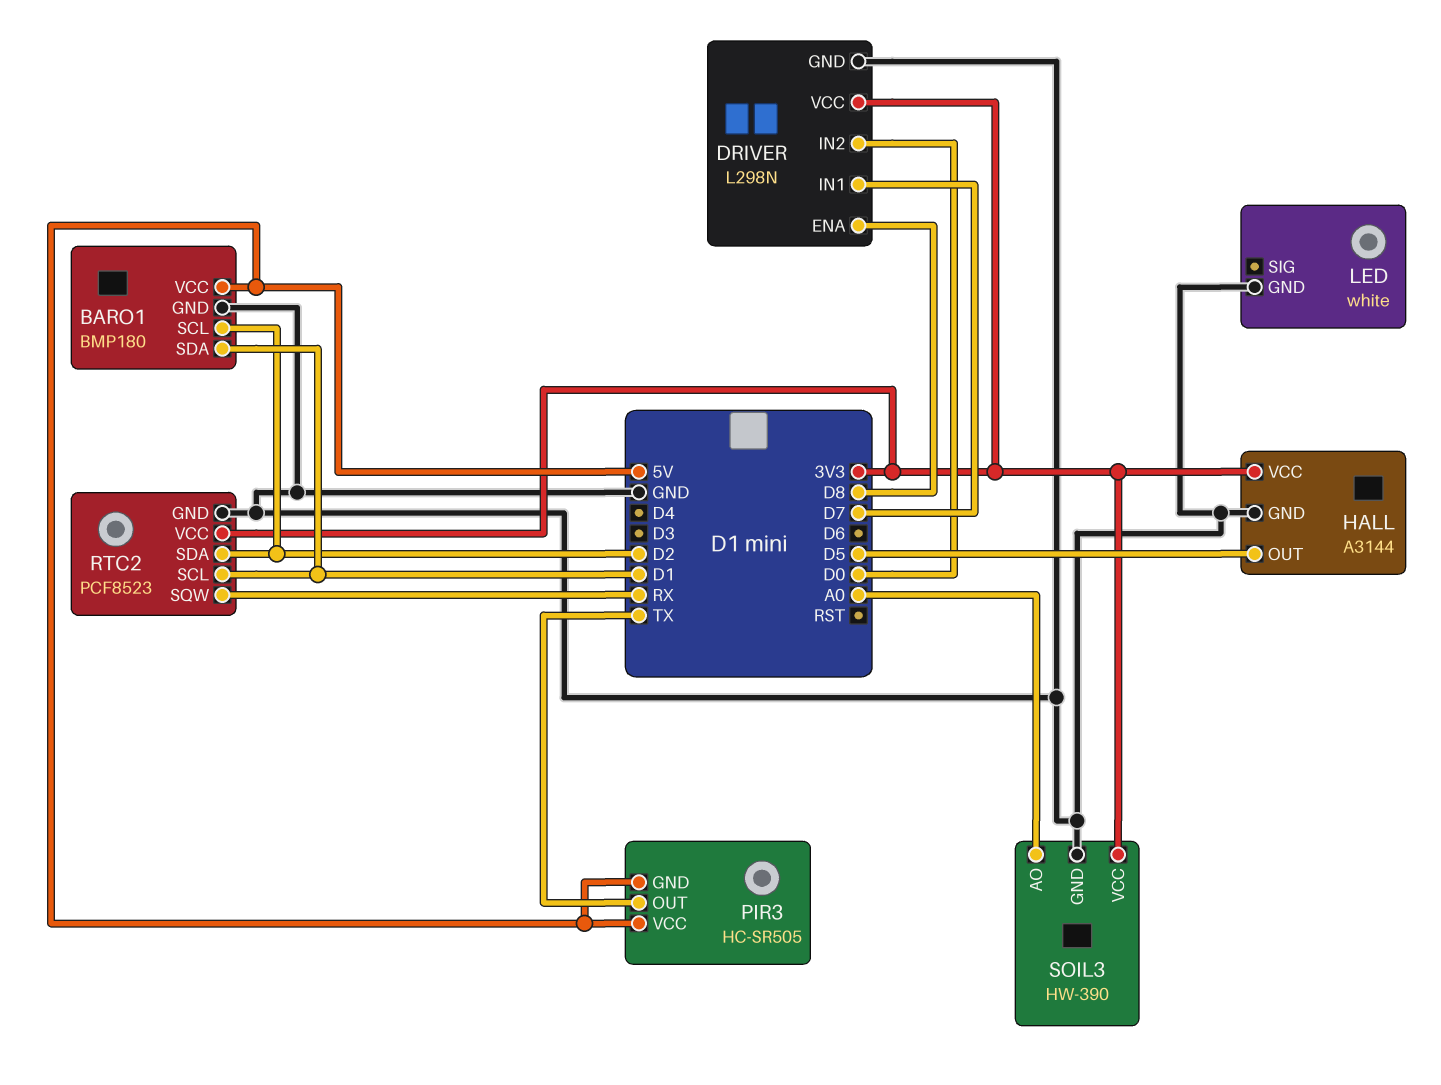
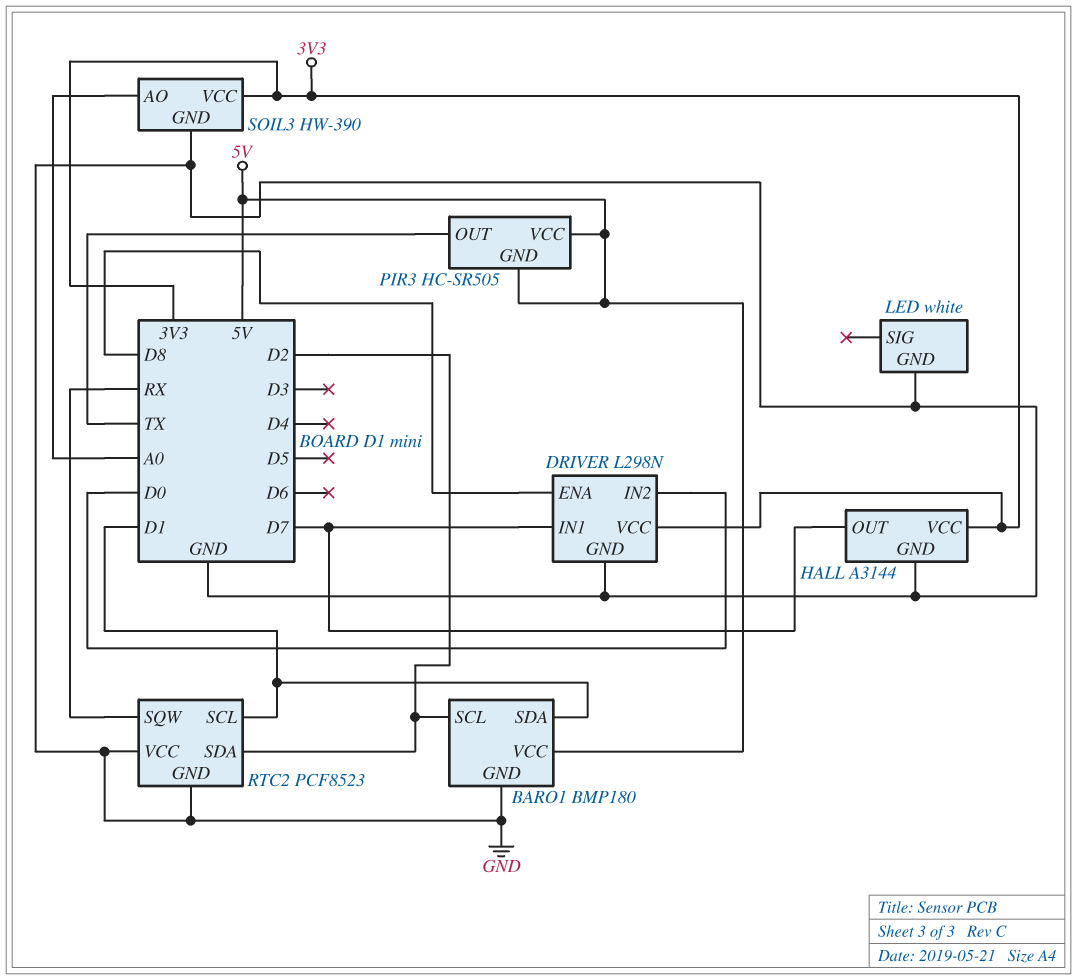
HALL pin OUT: D5 -> D7
RTC2 pin VCC: 3V3 -> GND

